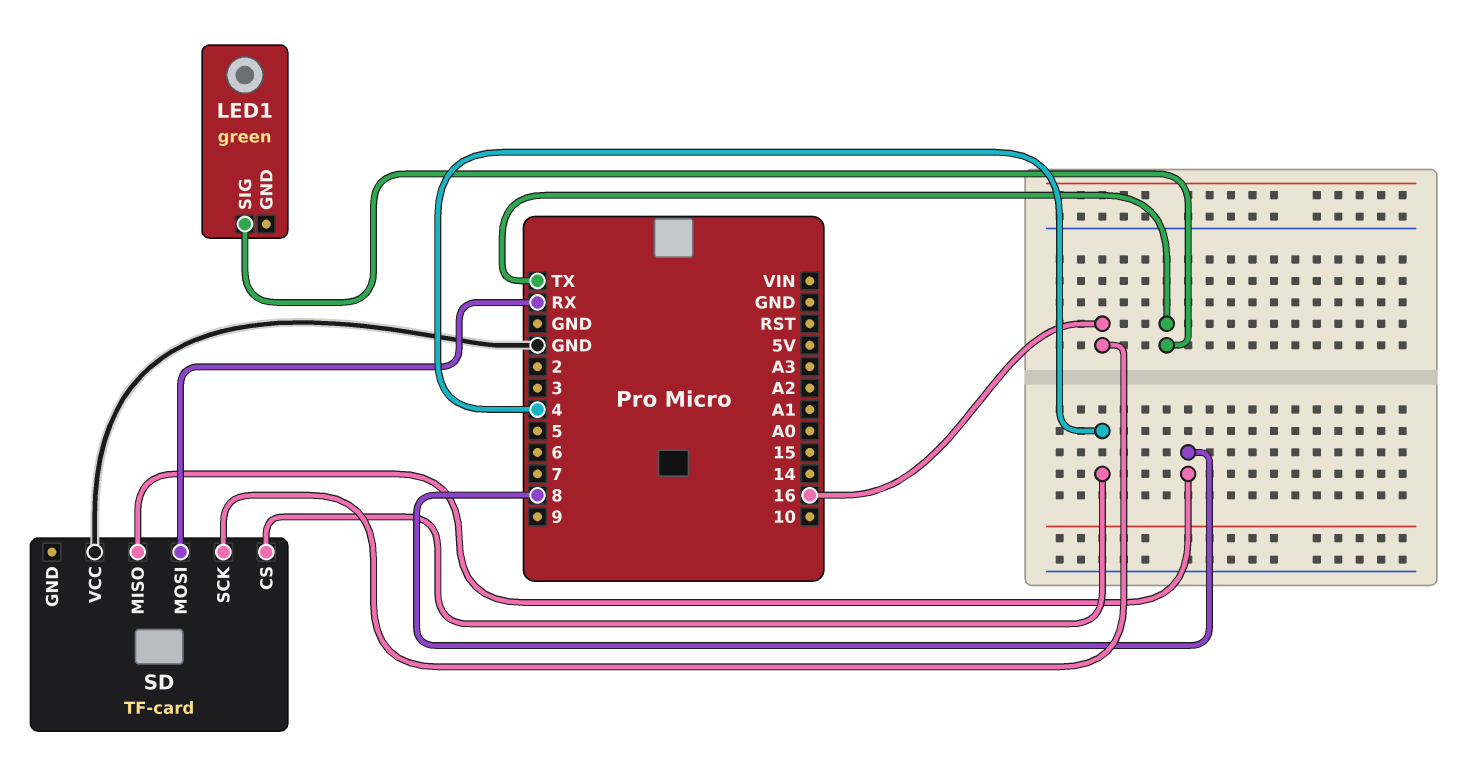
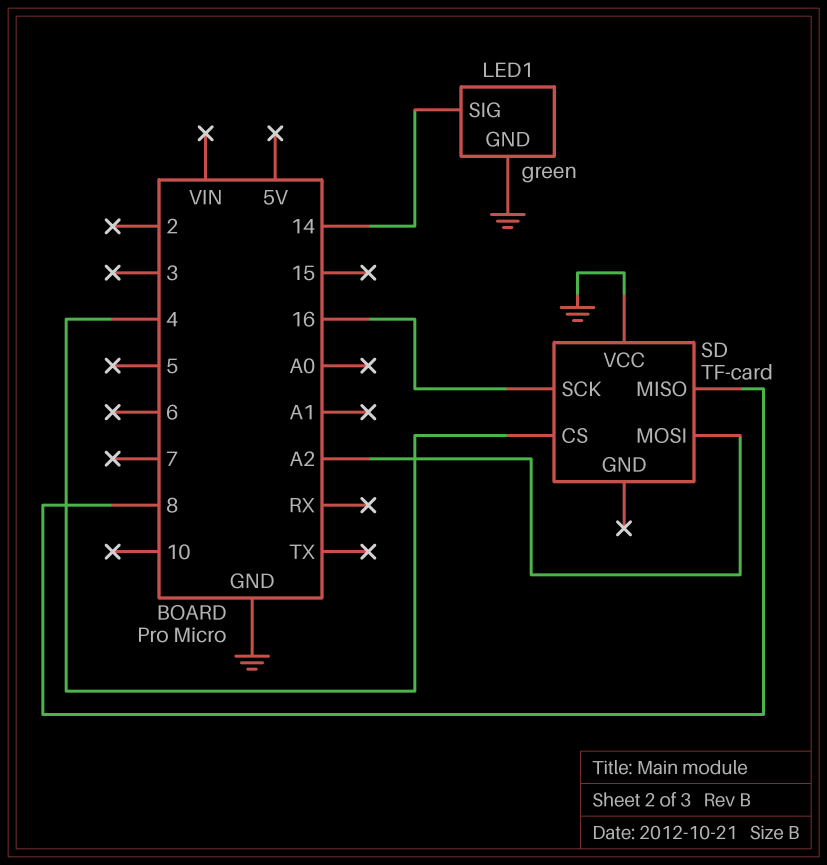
LED1 pin GND: none -> GND
LED1 pin SIG: TX -> 14
SD pin MOSI: RX -> A2

